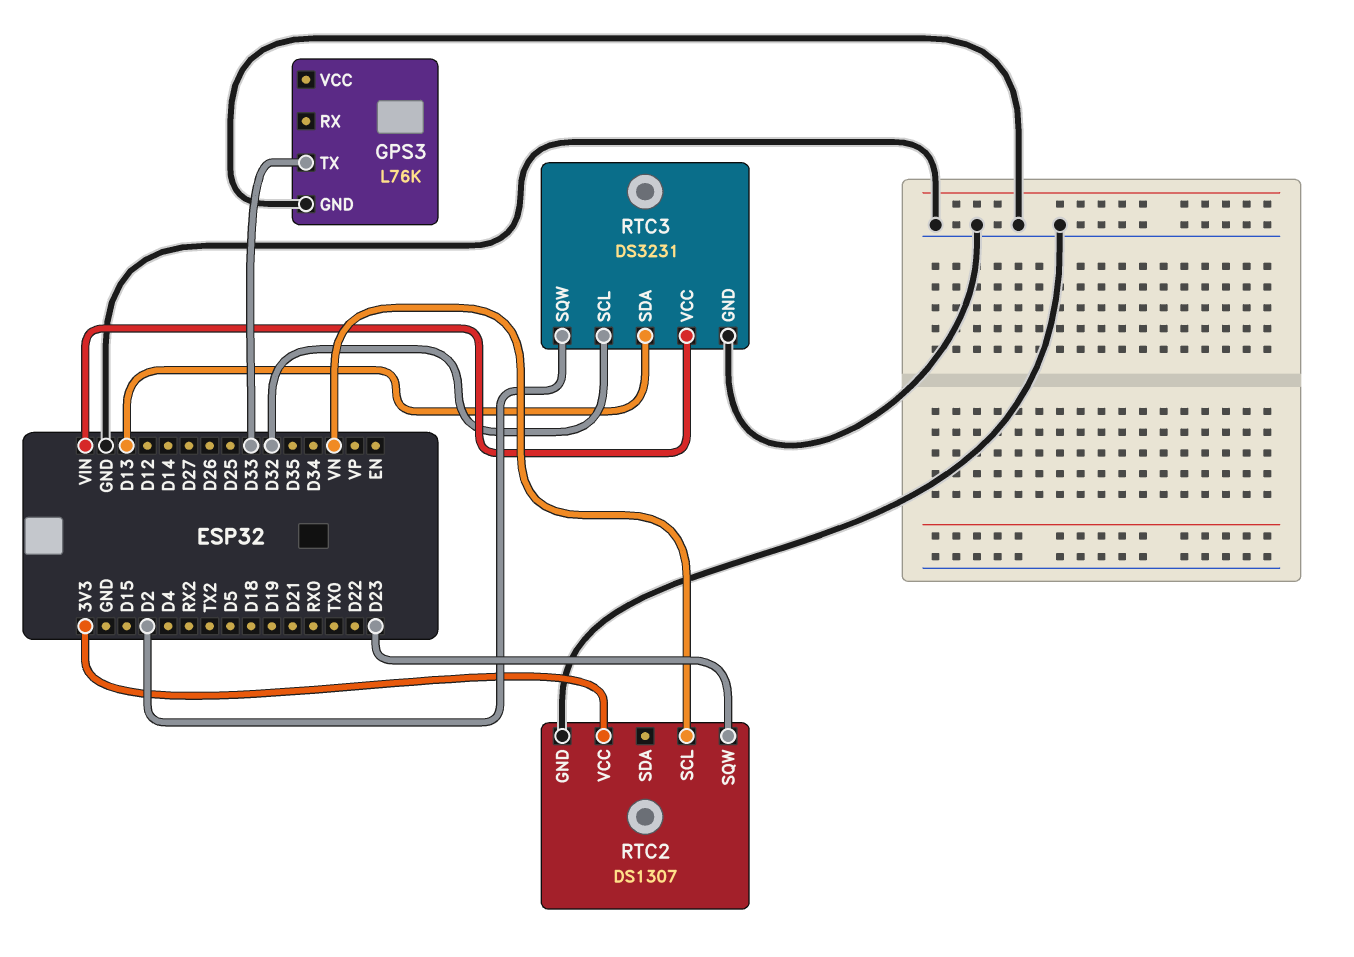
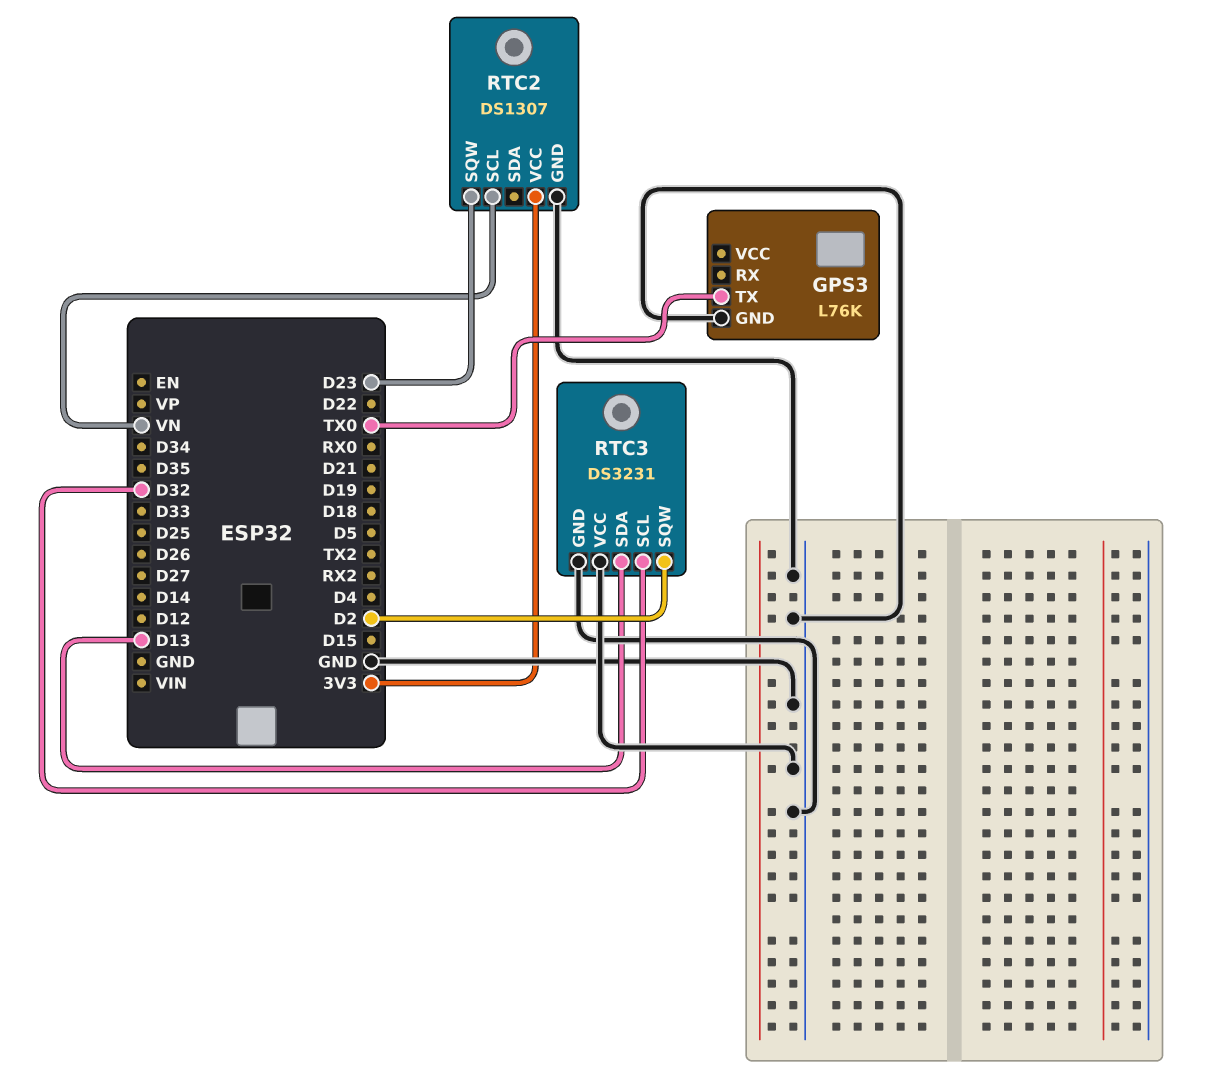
GPS3 pin TX: D33 -> TX0
RTC3 pin VCC: VIN -> GND

